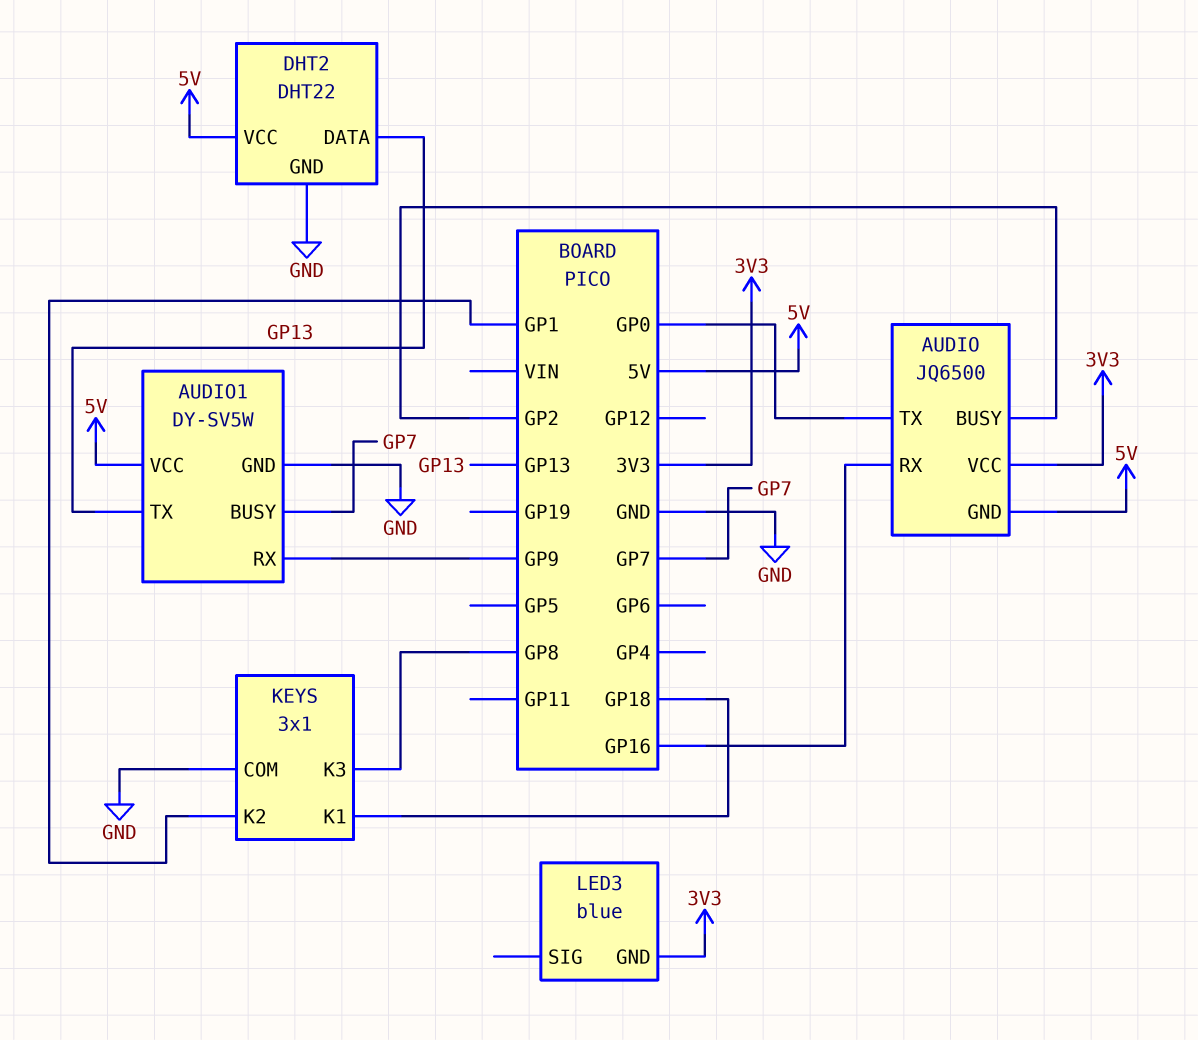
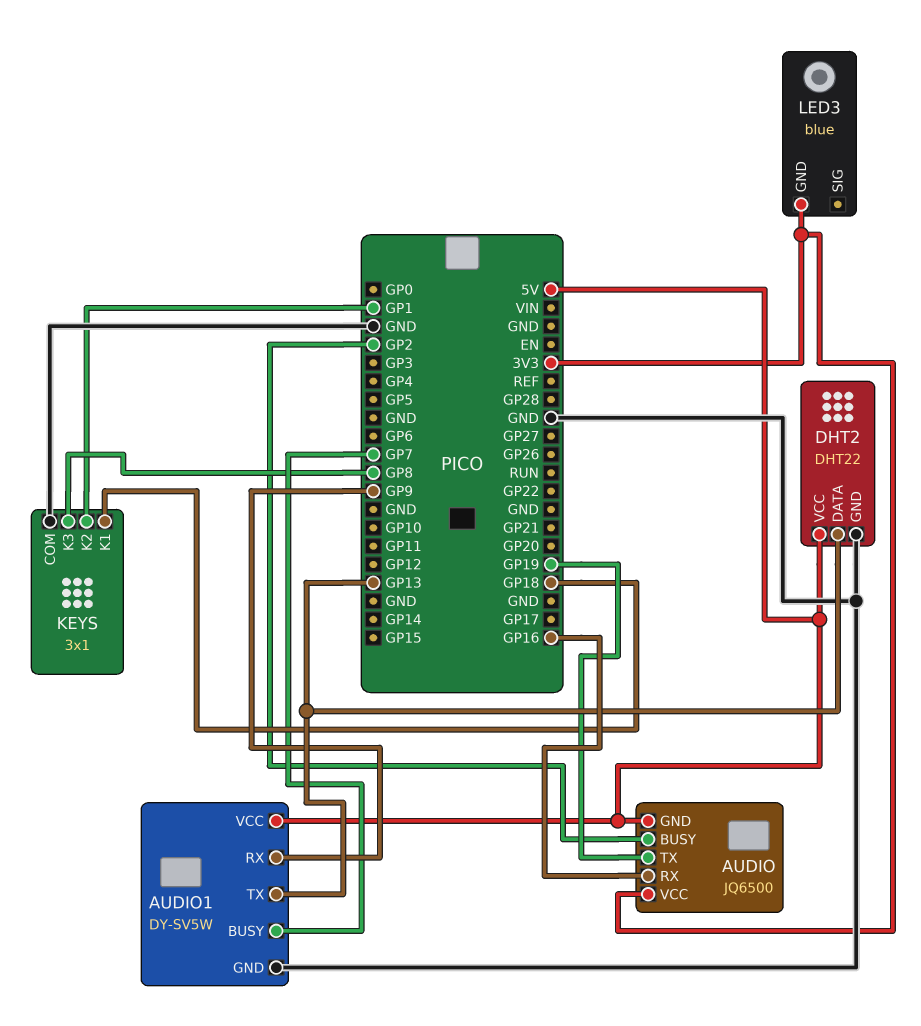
AUDIO pin TX: GP0 -> GP19

